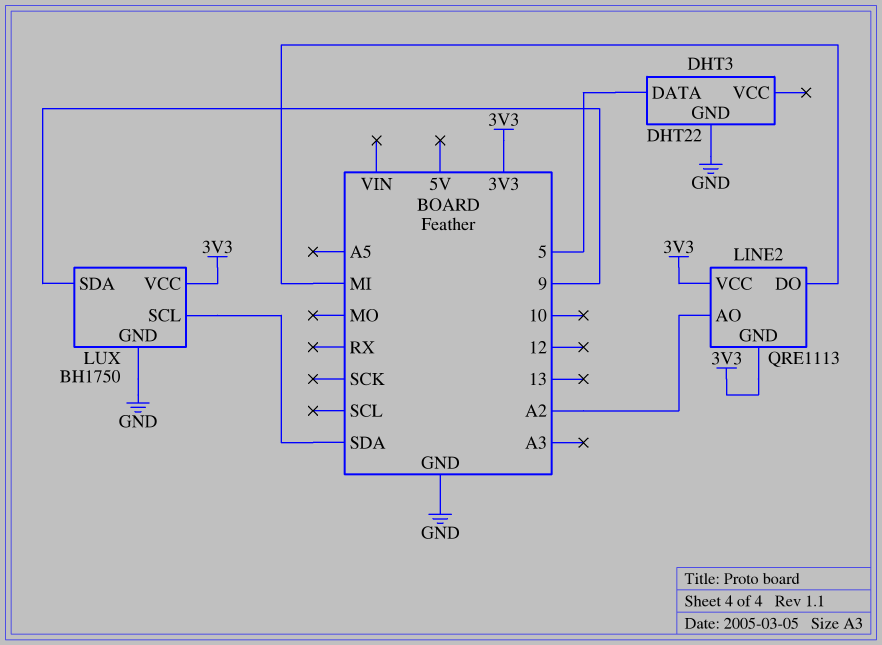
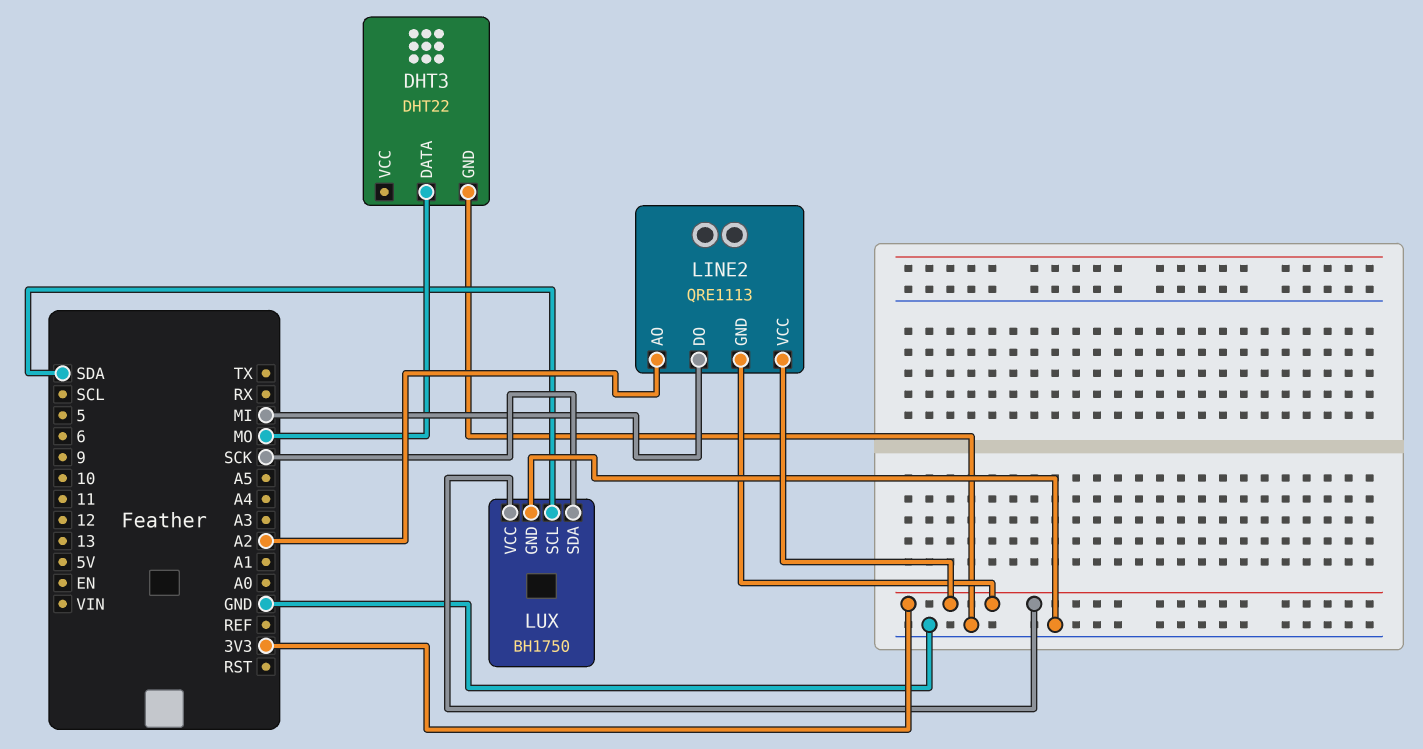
DHT3 pin DATA: 5 -> MO
LUX pin SDA: 9 -> SCK

